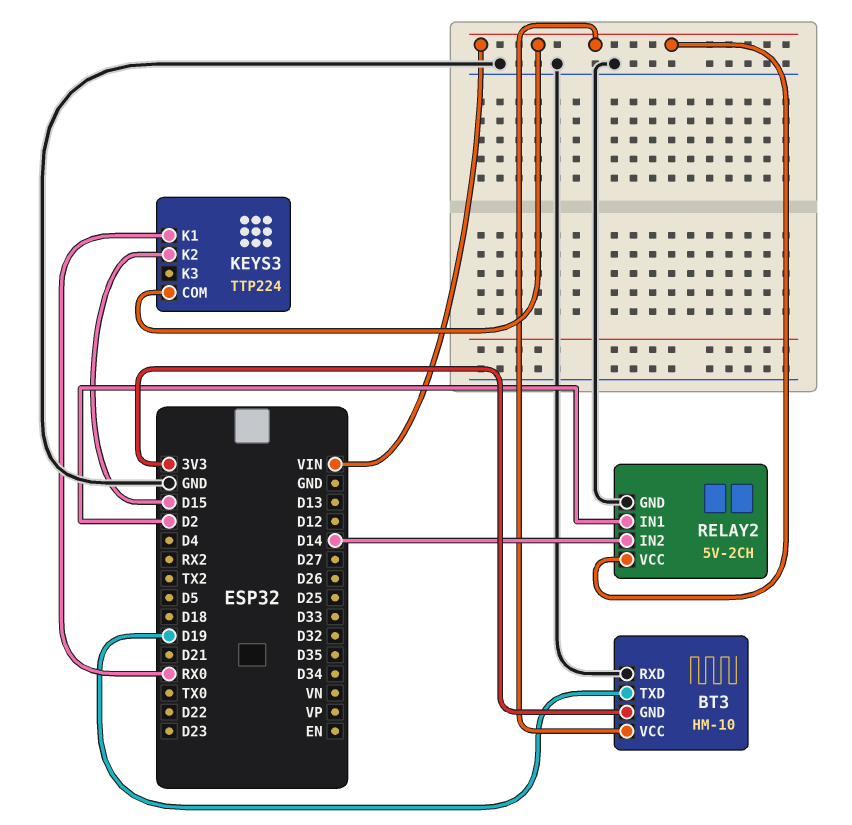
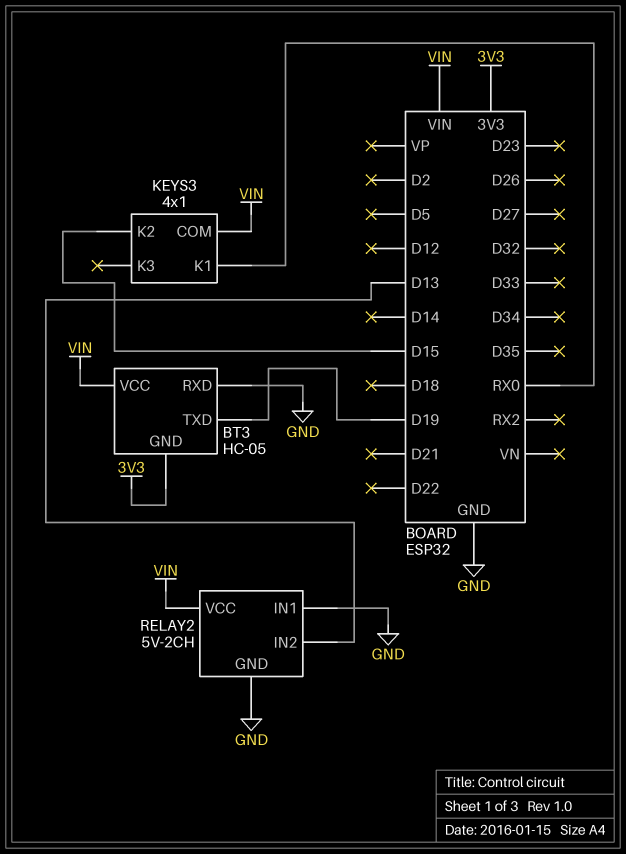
BT3: HM-10 -> HC-05
KEYS3: TTP224 -> 4x1
RELAY2 pin IN1: D2 -> GND
RELAY2 pin IN2: D14 -> D13

